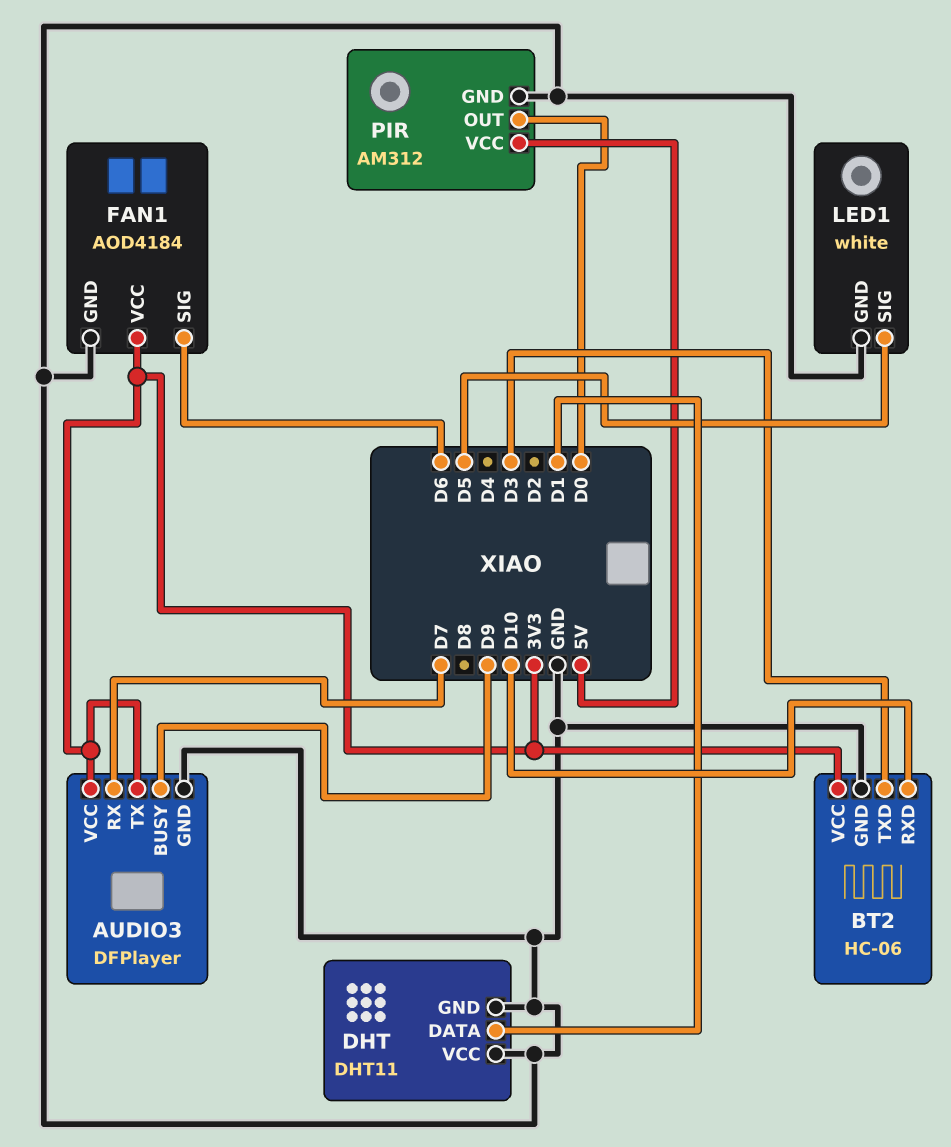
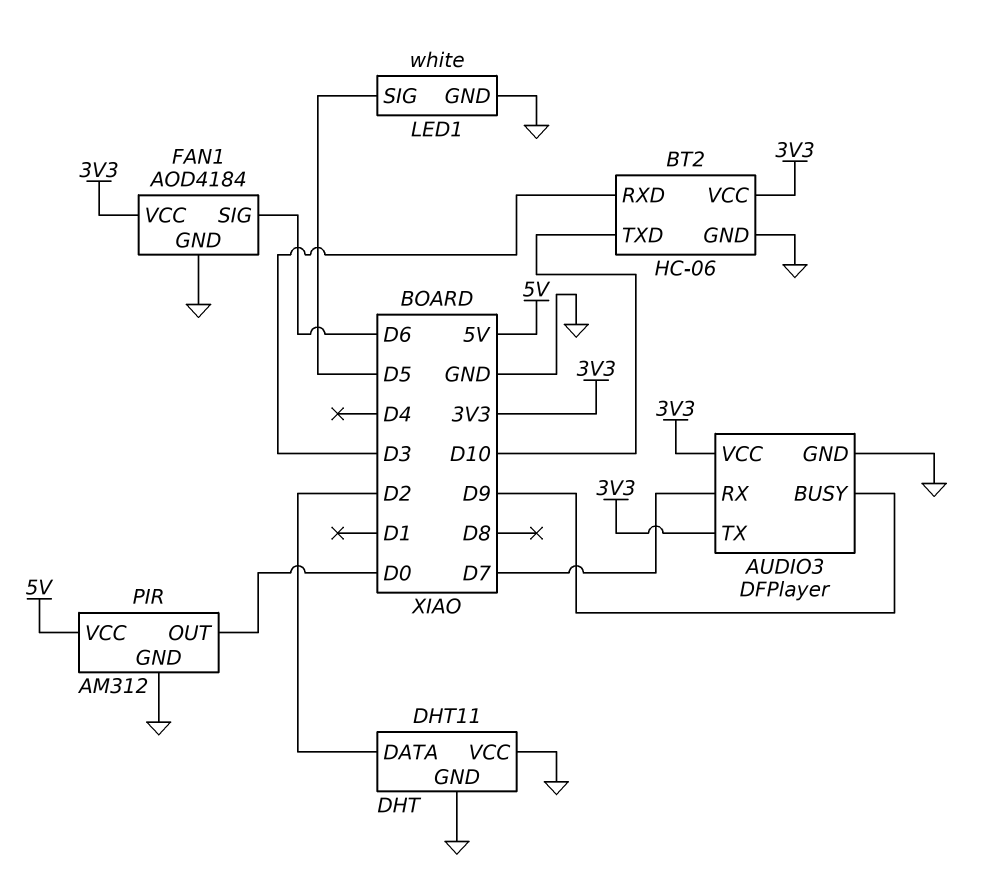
BT2 pin RXD: D10 -> D3
BT2 pin TXD: D3 -> D10
DHT pin DATA: D1 -> D2

